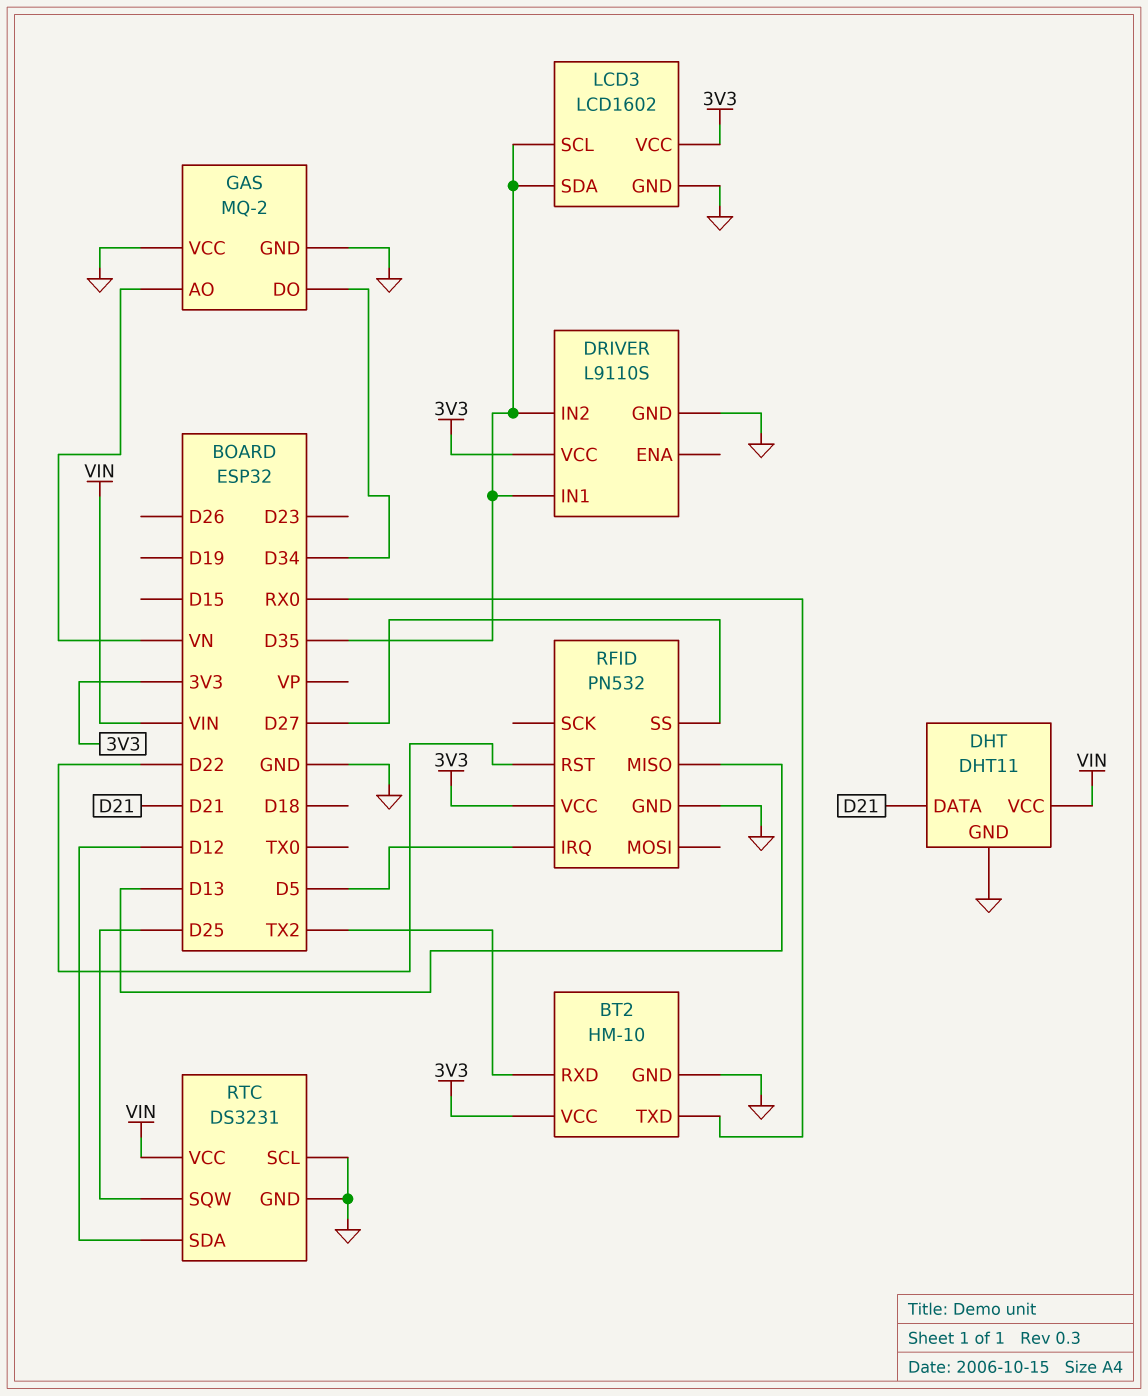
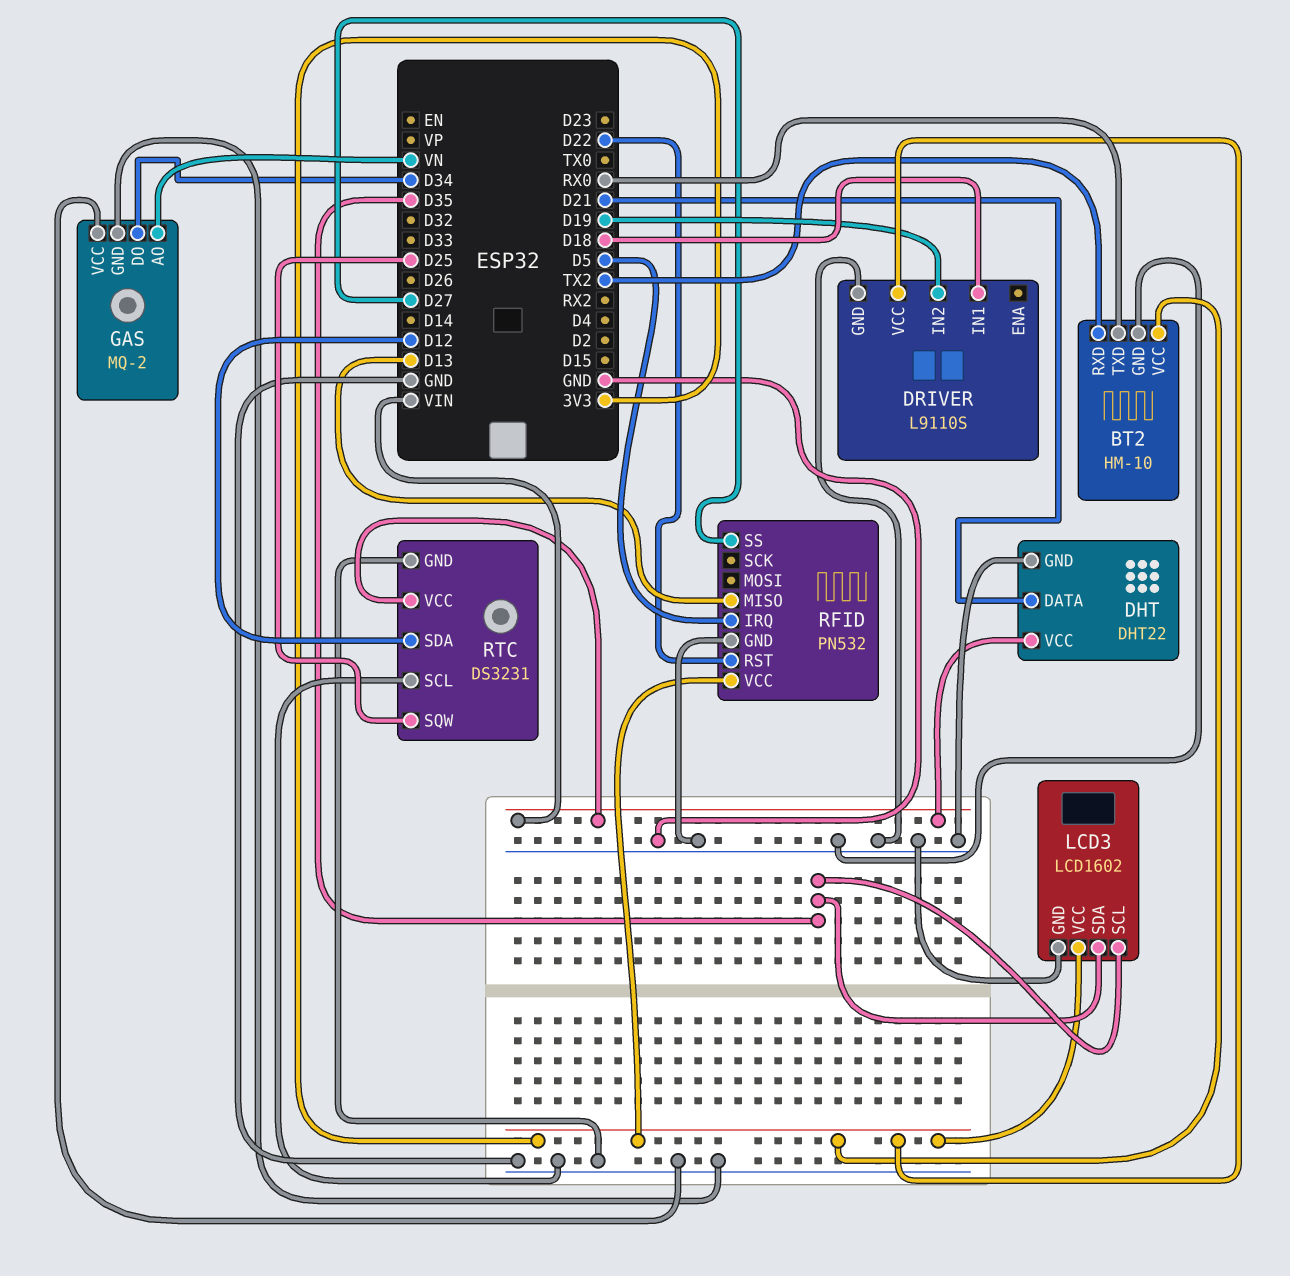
DHT: DHT11 -> DHT22
DRIVER pin IN1: D35 -> D18
DRIVER pin IN2: D35 -> D19

